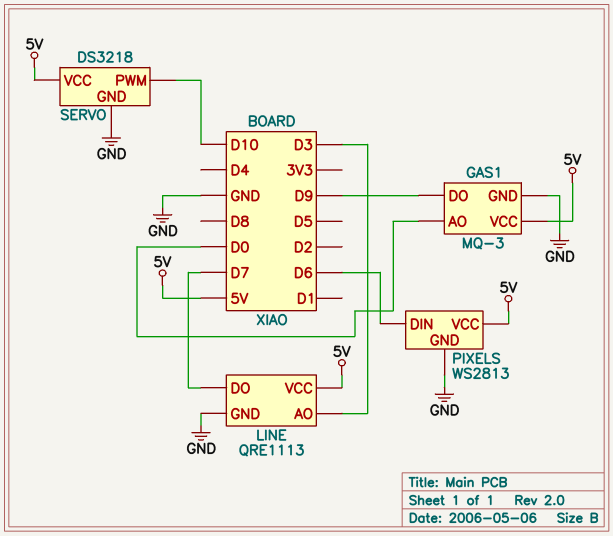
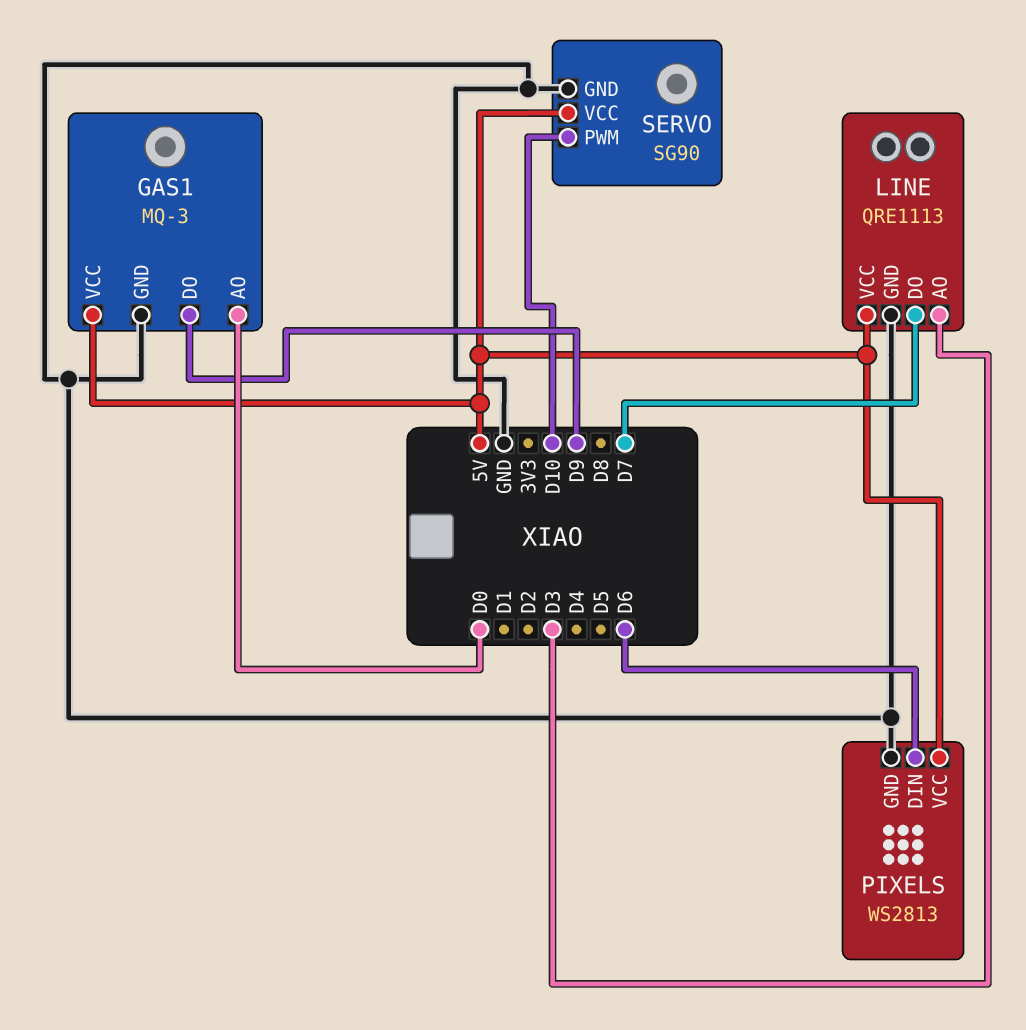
SERVO: DS3218 -> SG90

